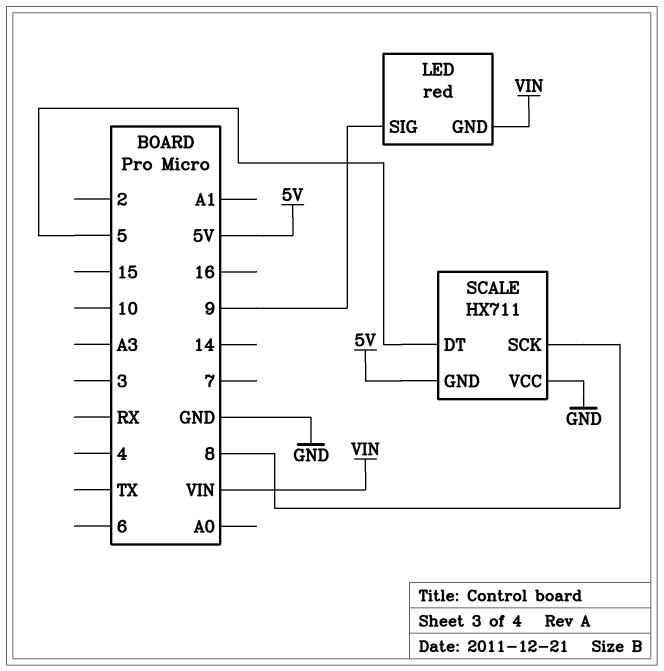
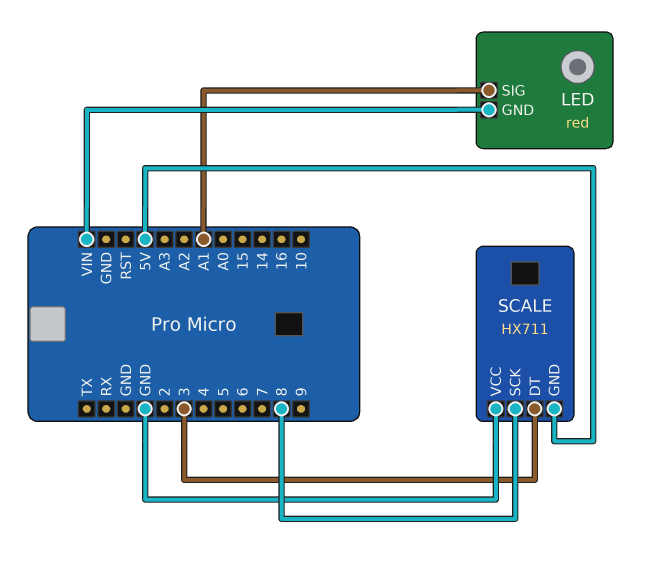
LED pin SIG: 9 -> A1
SCALE pin DT: 5 -> 3

